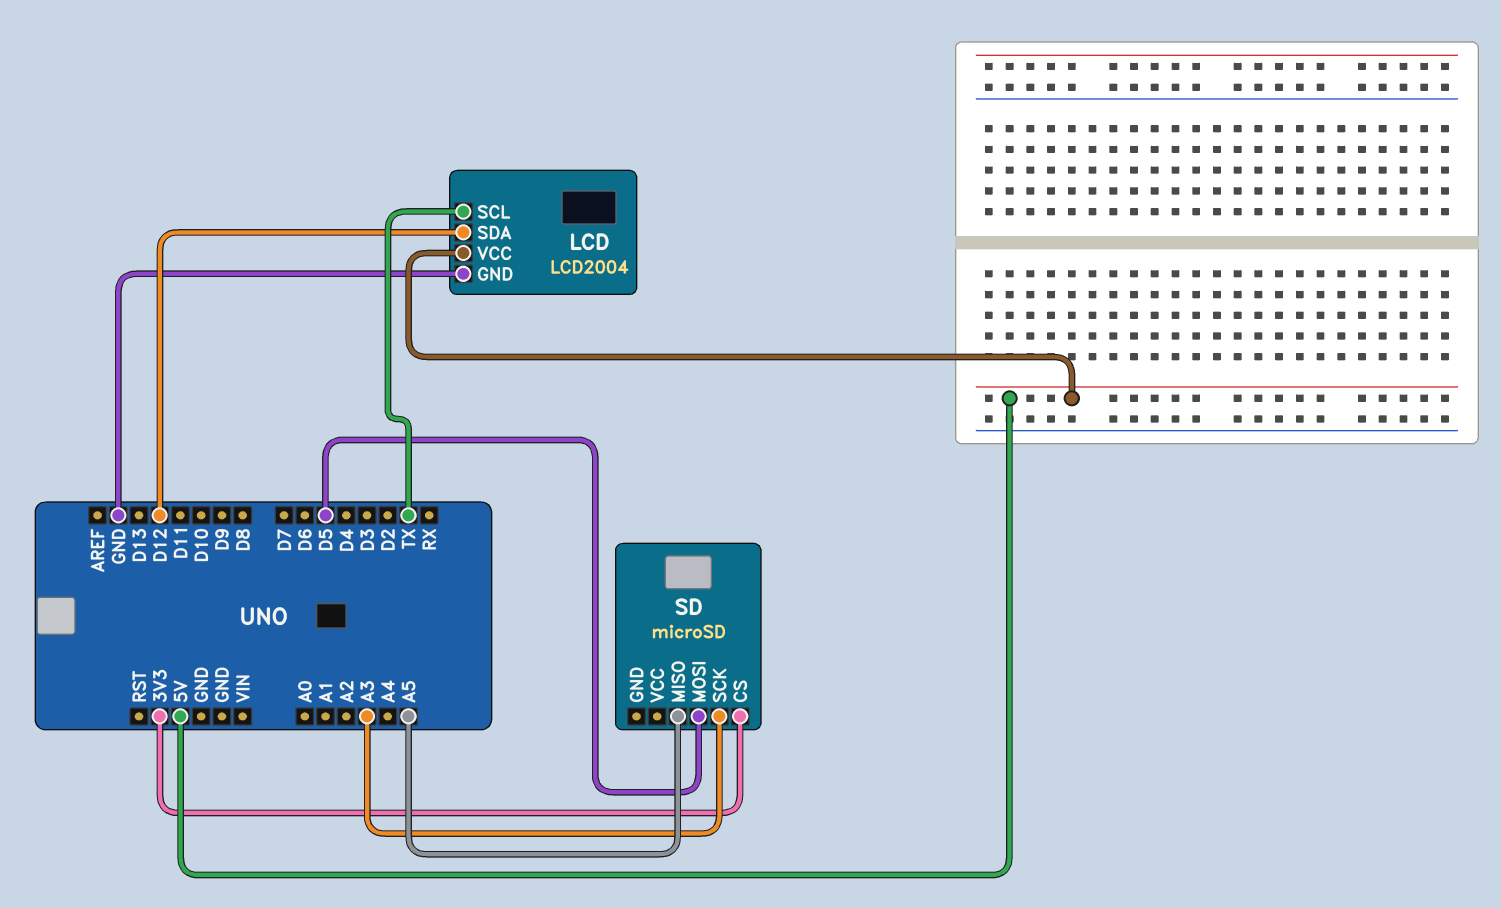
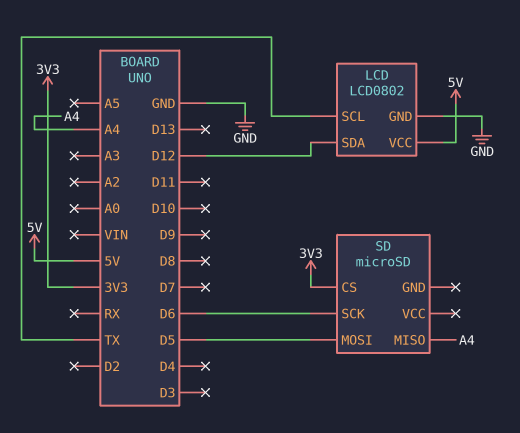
LCD: LCD2004 -> LCD0802
SD pin MISO: A5 -> A4
SD pin SCK: A3 -> D6

